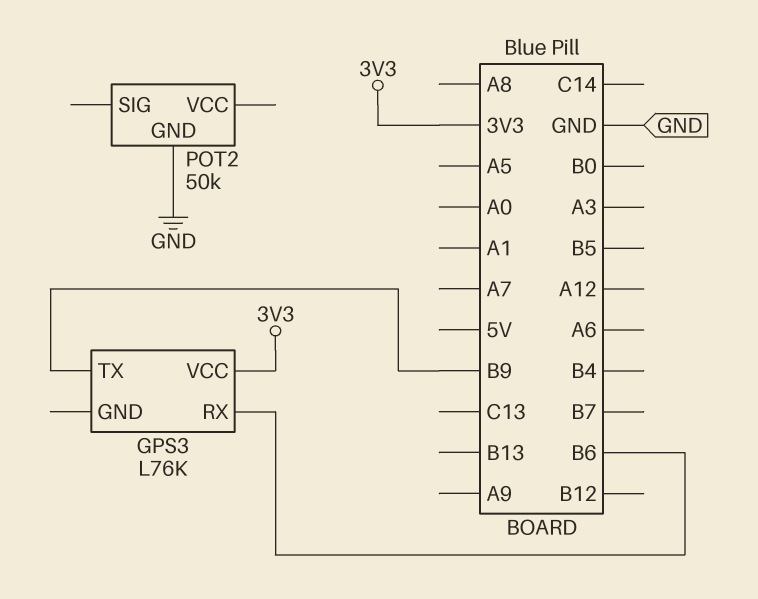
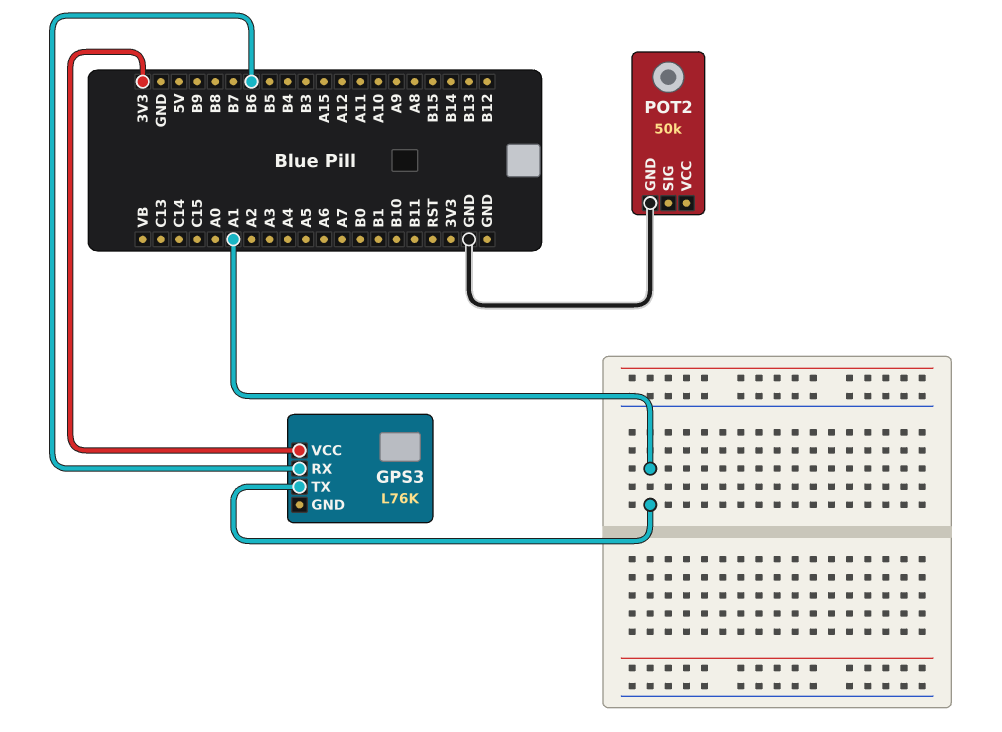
GPS3 pin TX: B9 -> A1

